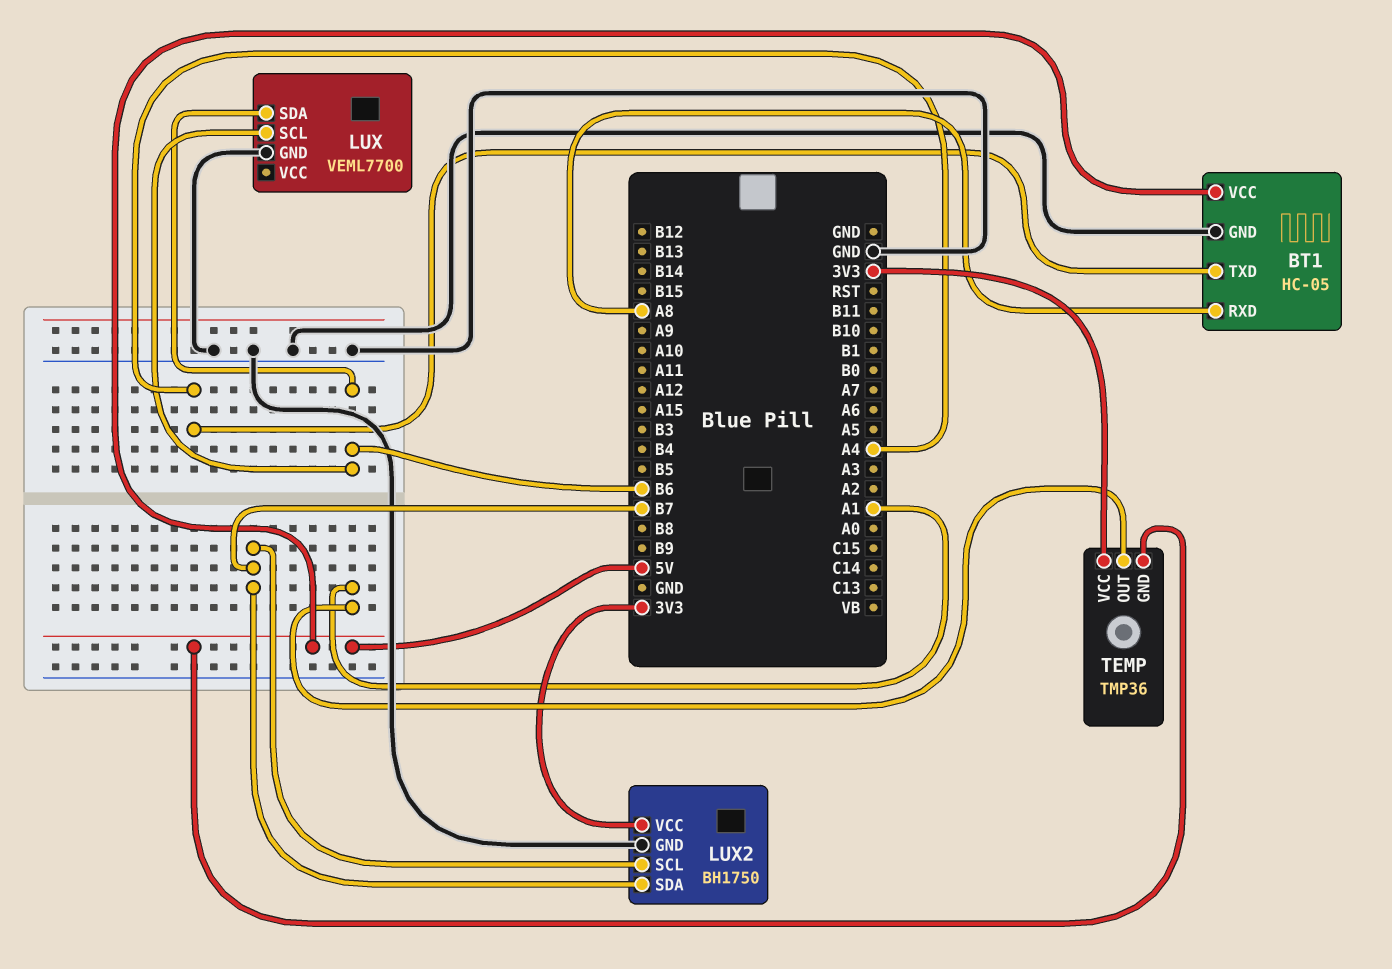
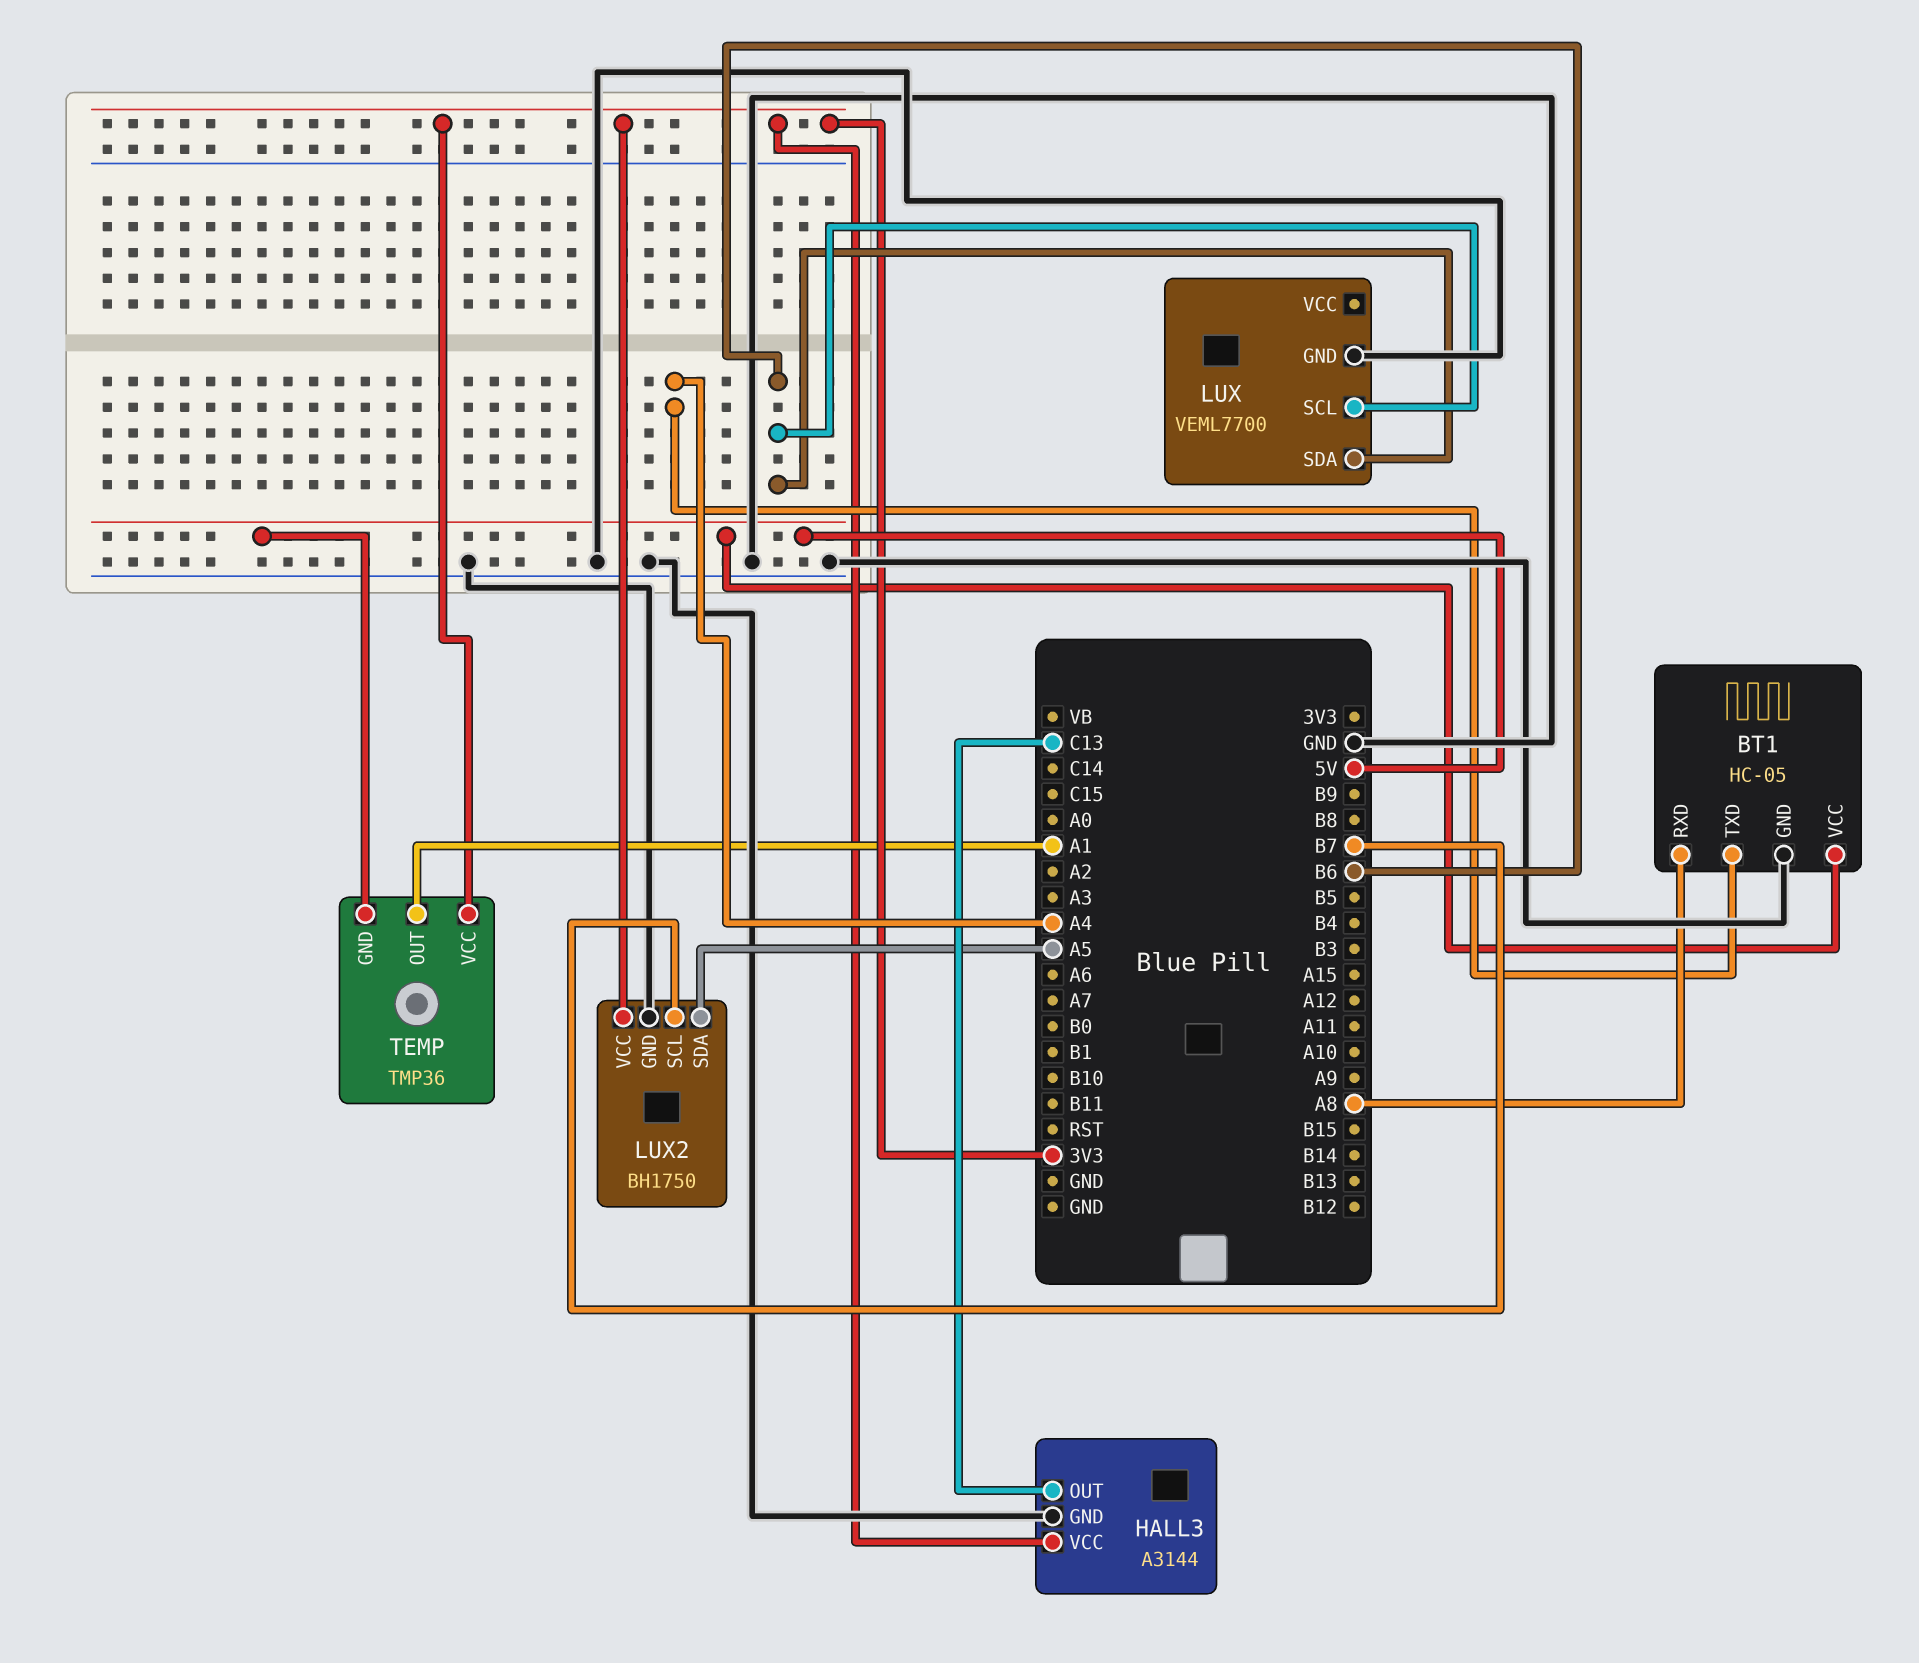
HALL3: none -> A3144
HALL3 pin GND: none -> GND
HALL3 pin OUT: none -> C13
HALL3 pin VCC: none -> 3V3
LUX2 pin SDA: B7 -> A5

